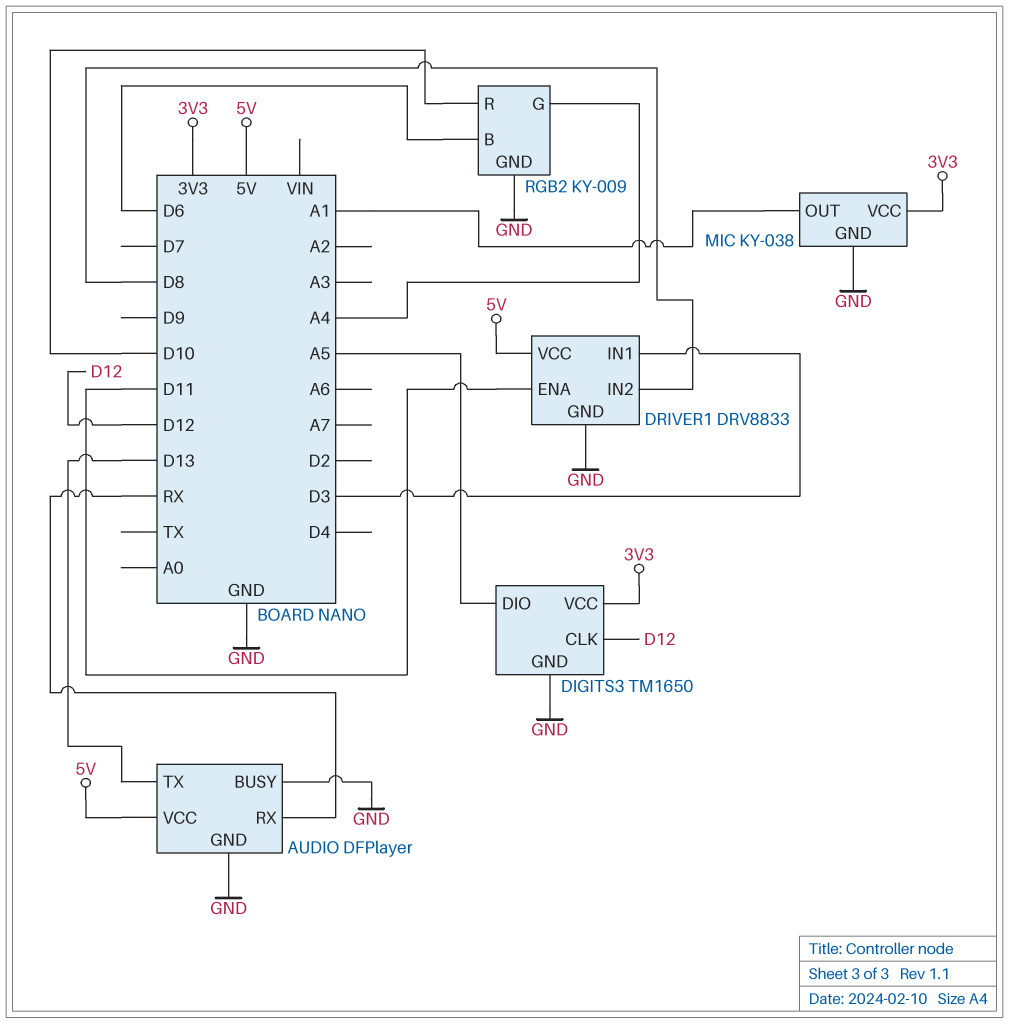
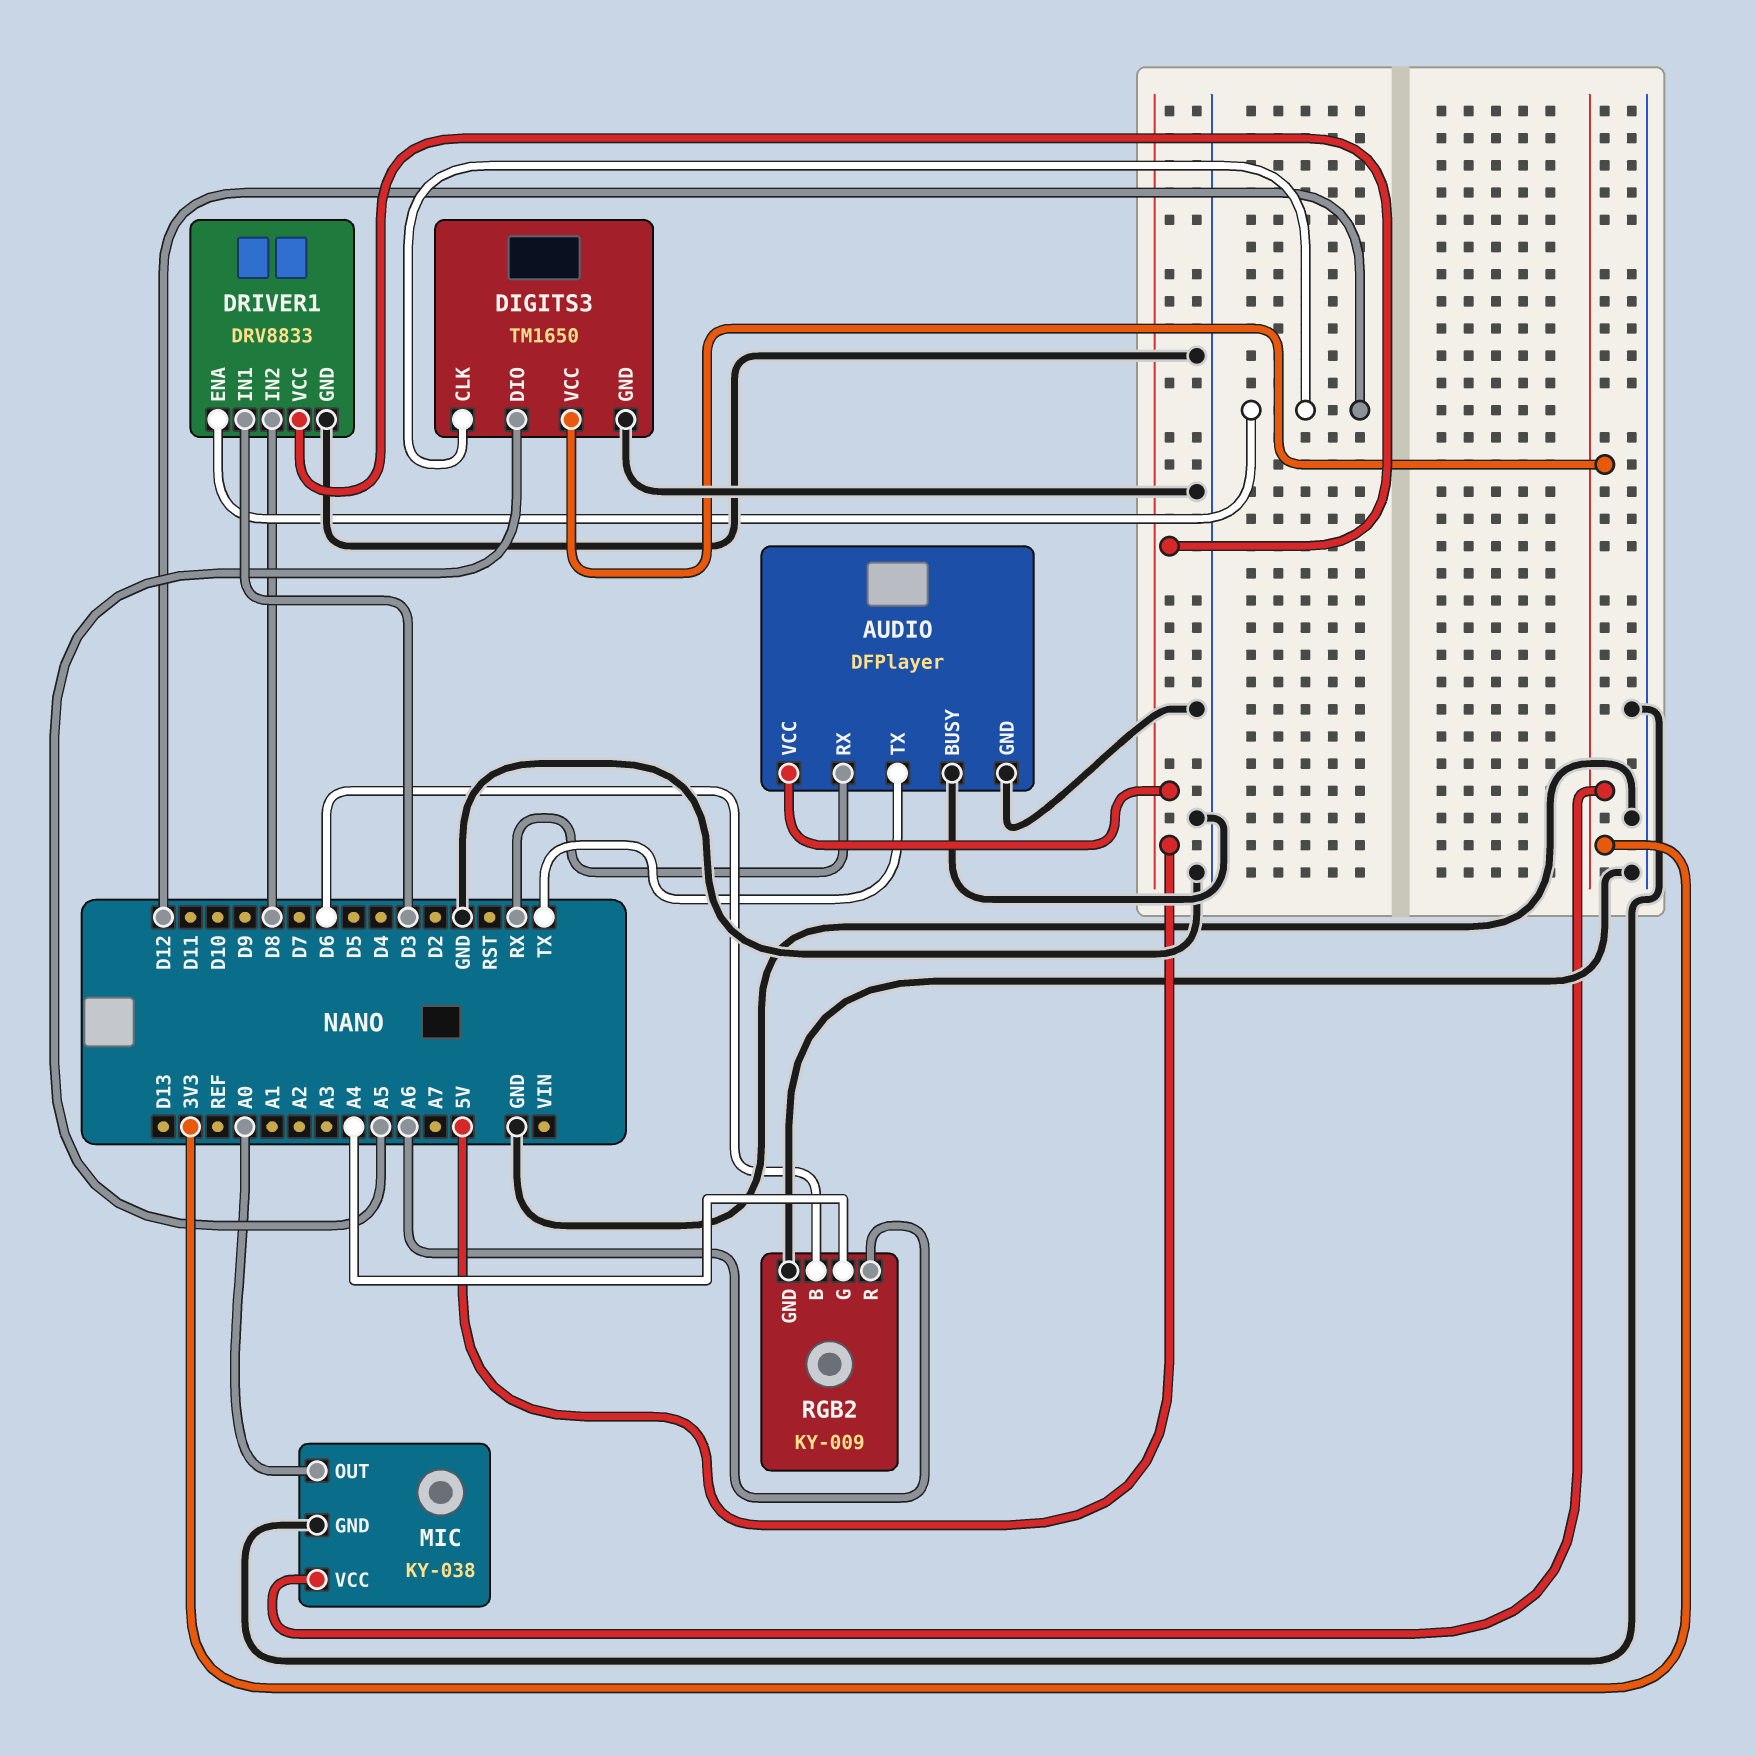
AUDIO pin TX: D13 -> TX
DRIVER1 pin ENA: D11 -> D12
MIC pin OUT: A1 -> A0
RGB2 pin R: D10 -> A6

